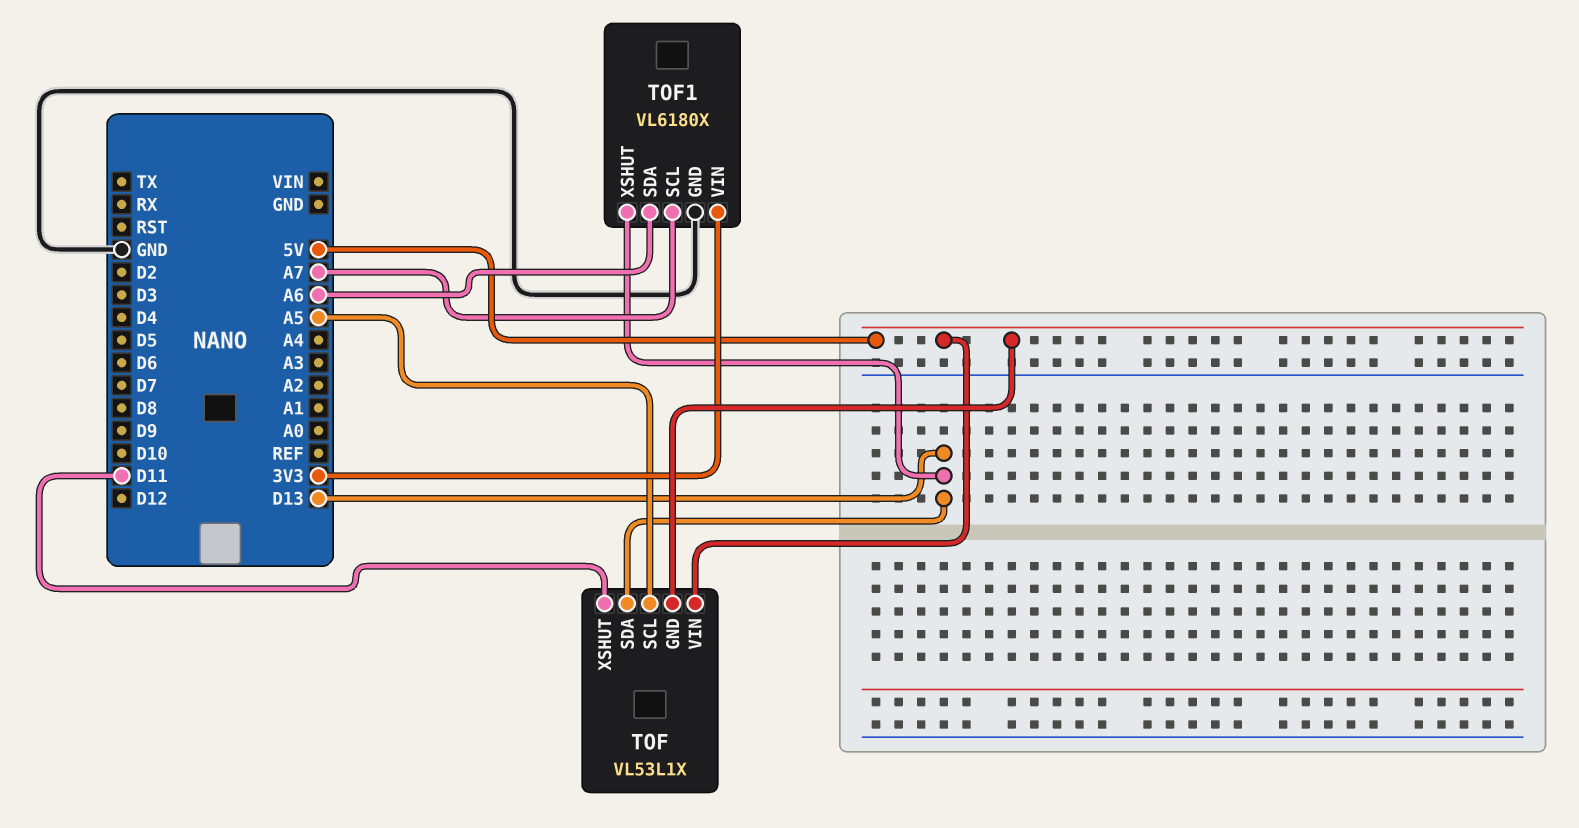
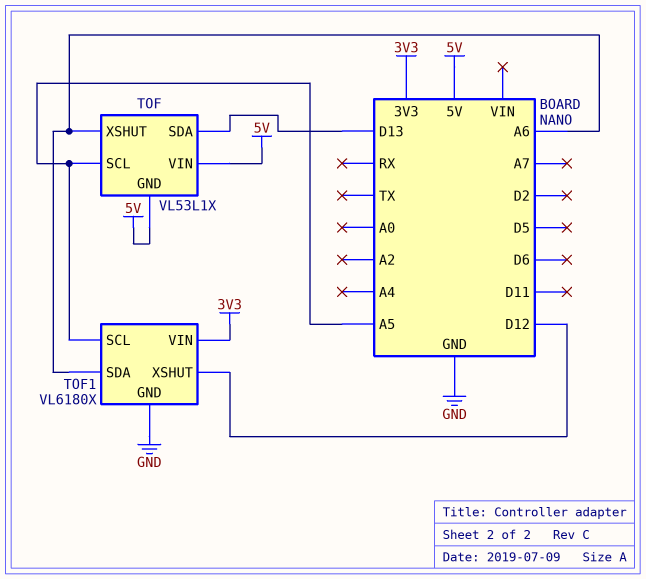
TOF pin XSHUT: D11 -> A6
TOF1 pin SCL: A7 -> A5
TOF1 pin XSHUT: D13 -> D12

